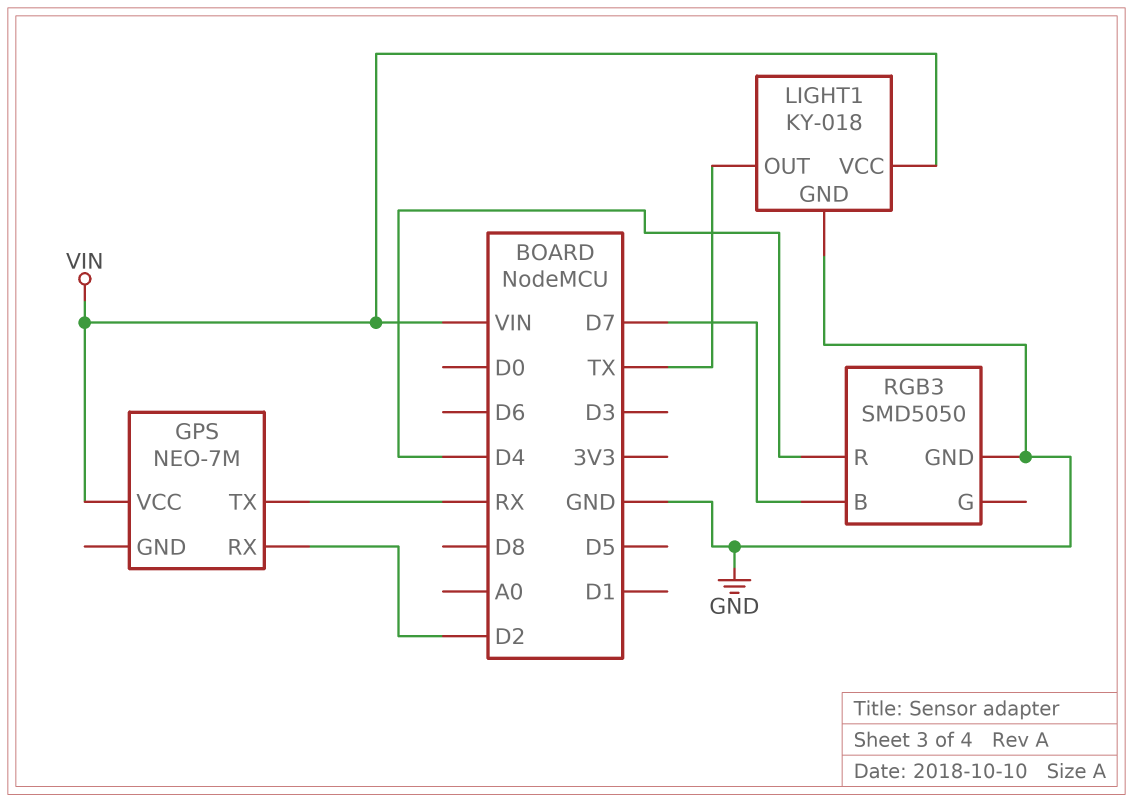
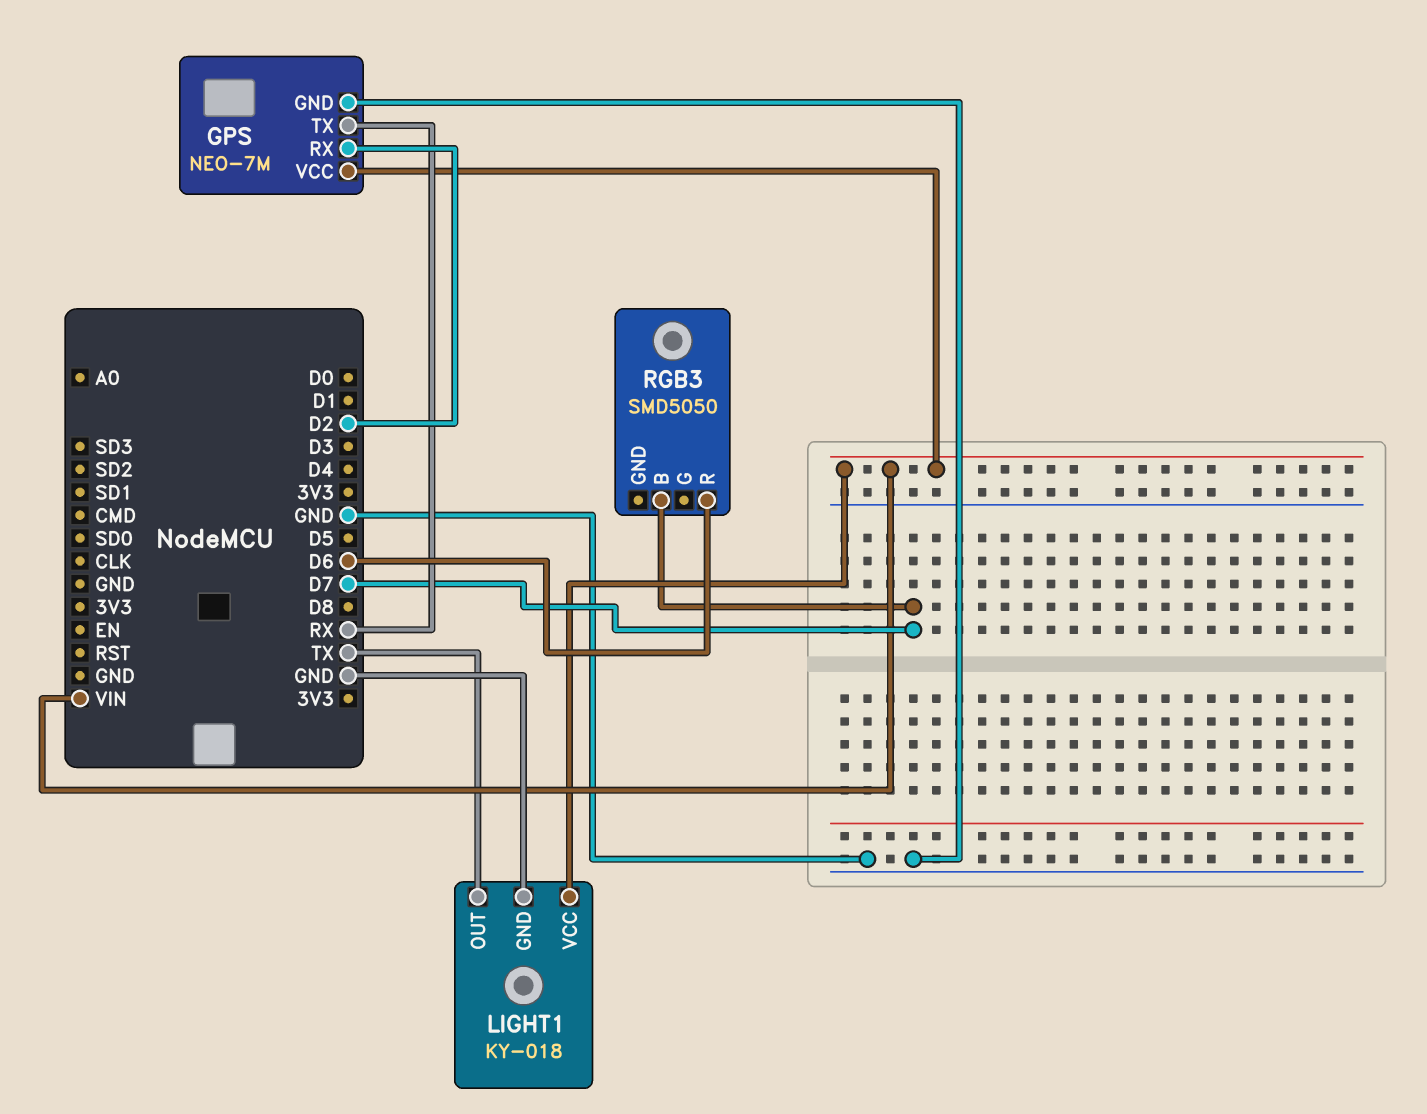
GPS pin GND: none -> GND
RGB3 pin GND: GND -> none
RGB3 pin R: D4 -> D6

